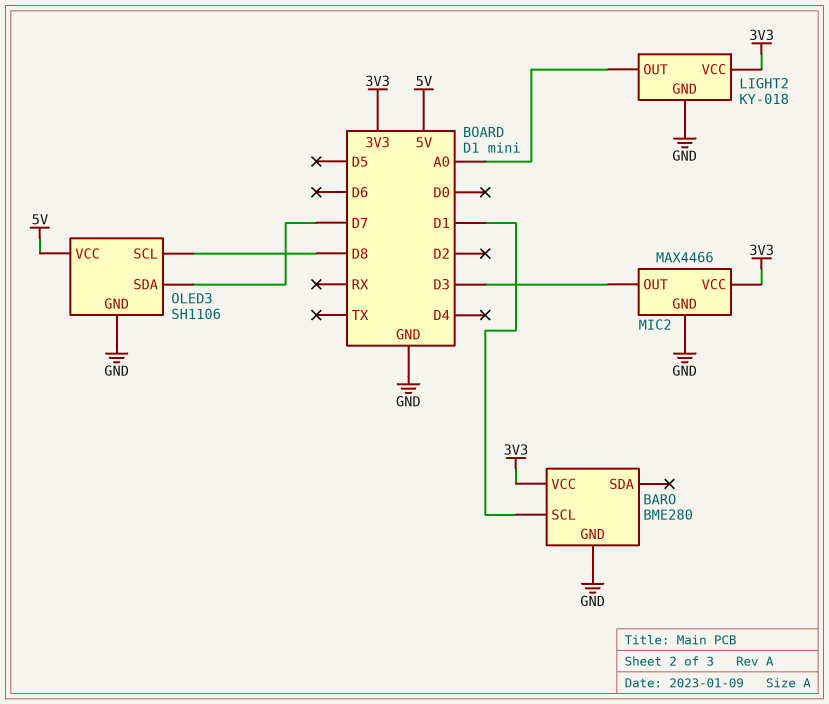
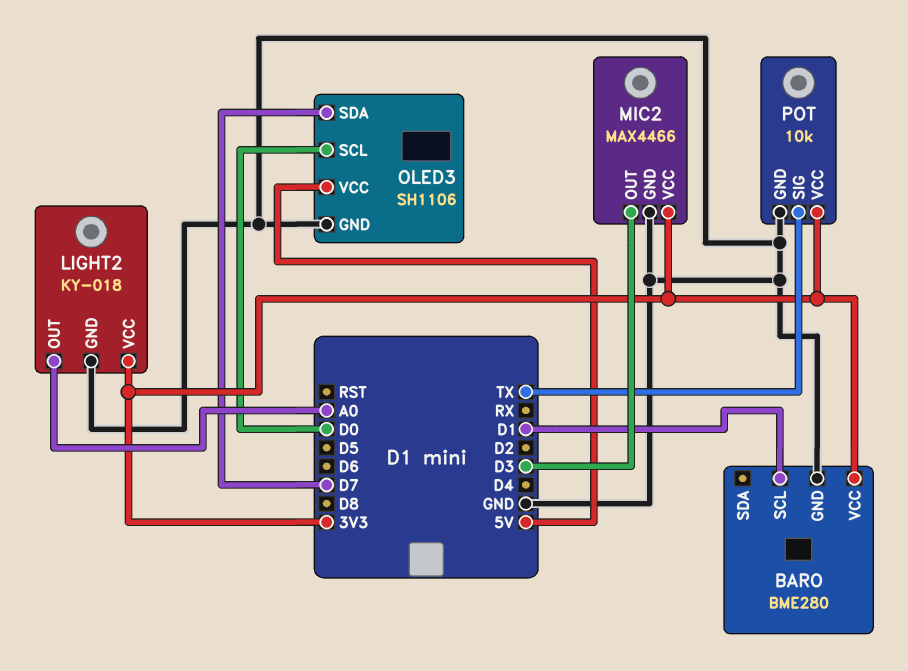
OLED3 pin SCL: D8 -> D0
POT: none -> 10k
POT pin GND: none -> GND
POT pin SIG: none -> TX
POT pin VCC: none -> 3V3

